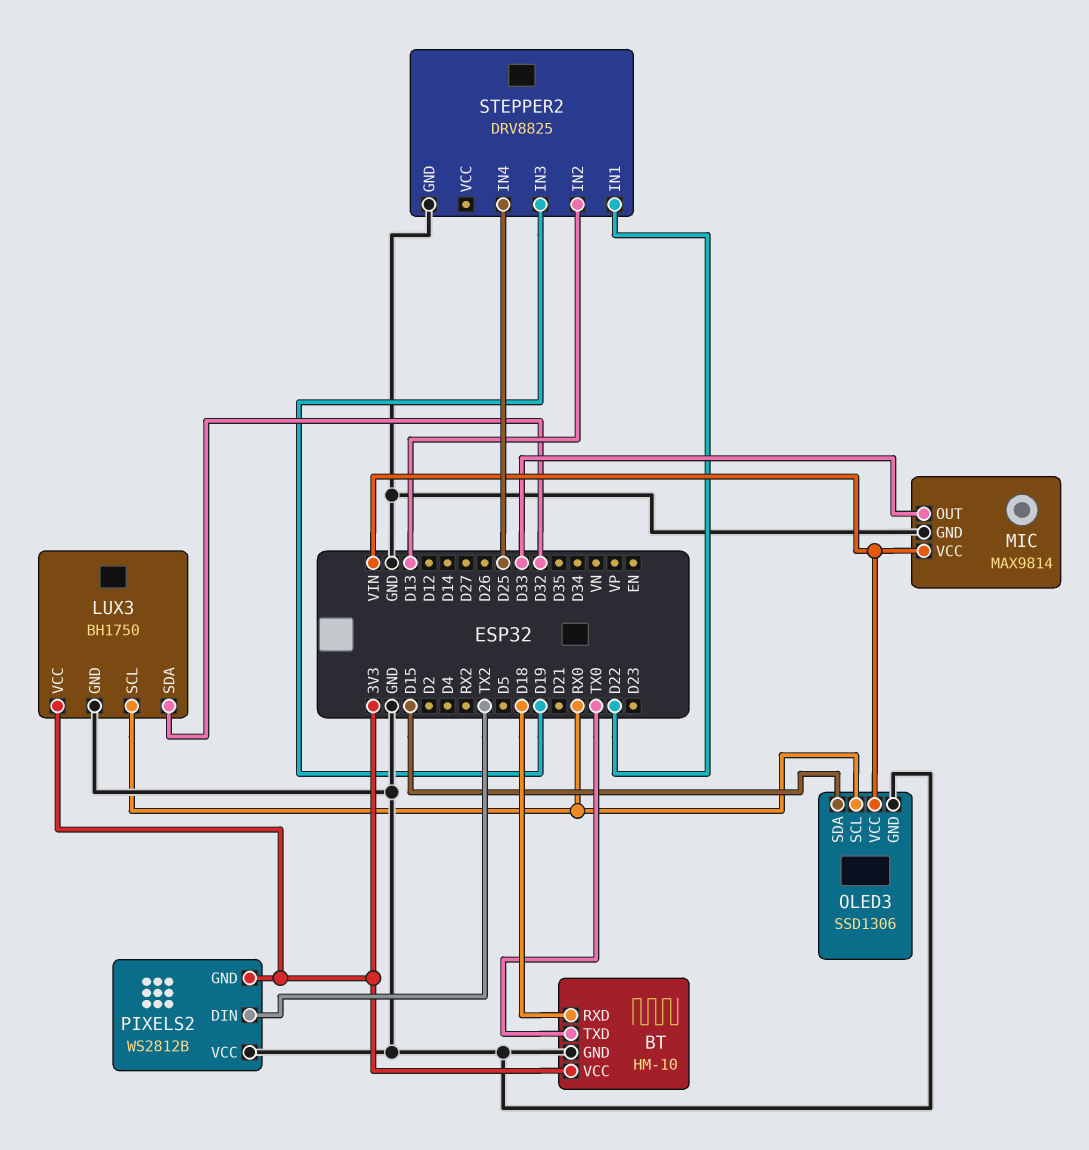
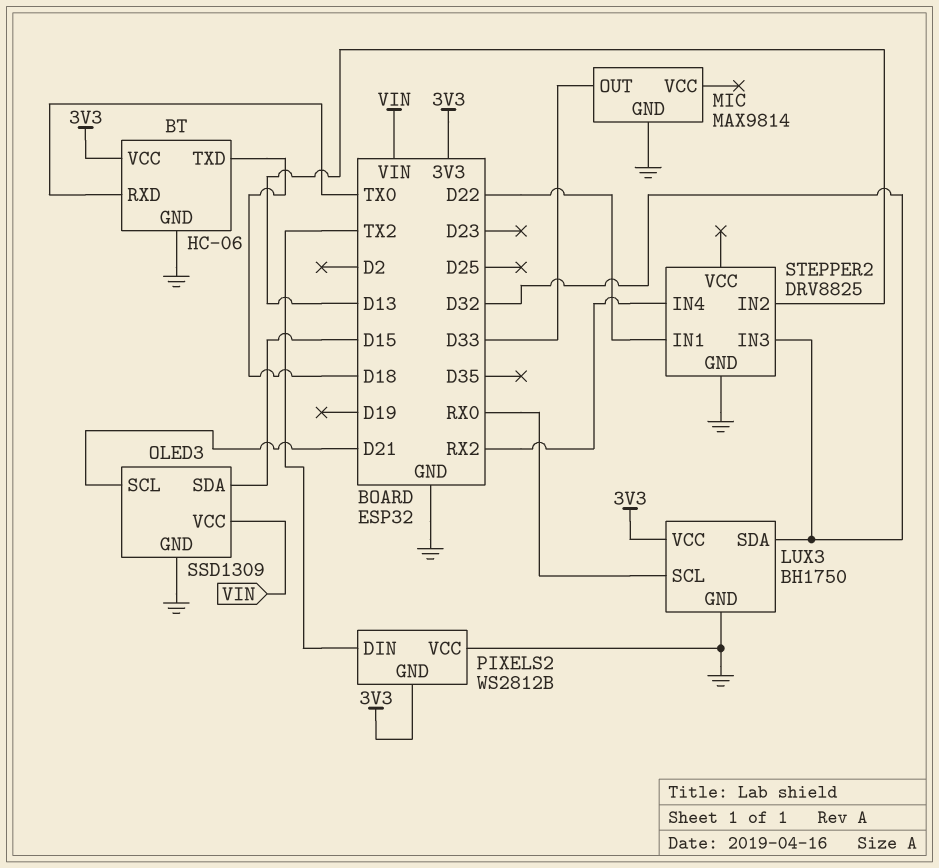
BT: HM-10 -> HC-06
BT pin RXD: D18 -> TX0
BT pin TXD: TX0 -> D18
MIC pin VCC: VIN -> none
OLED3: SSD1306 -> SSD1309
OLED3 pin SCL: RX0 -> D21
STEPPER2 pin IN3: D19 -> D32
STEPPER2 pin IN4: D25 -> RX2

